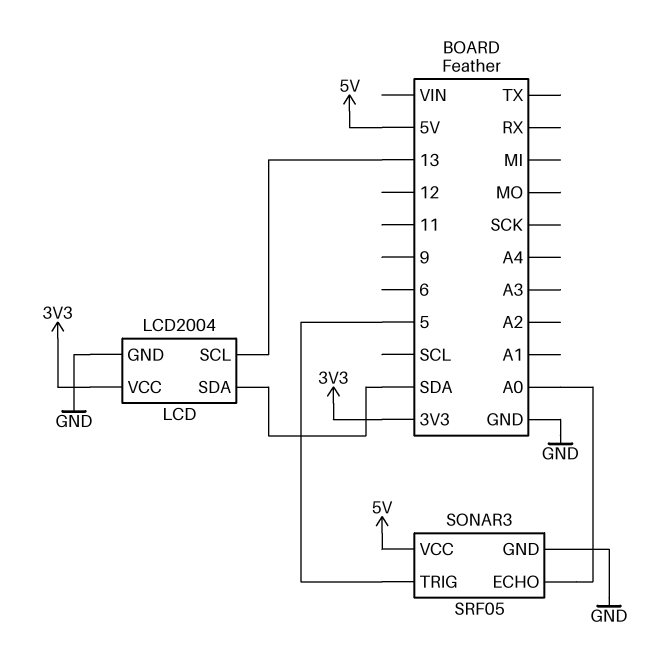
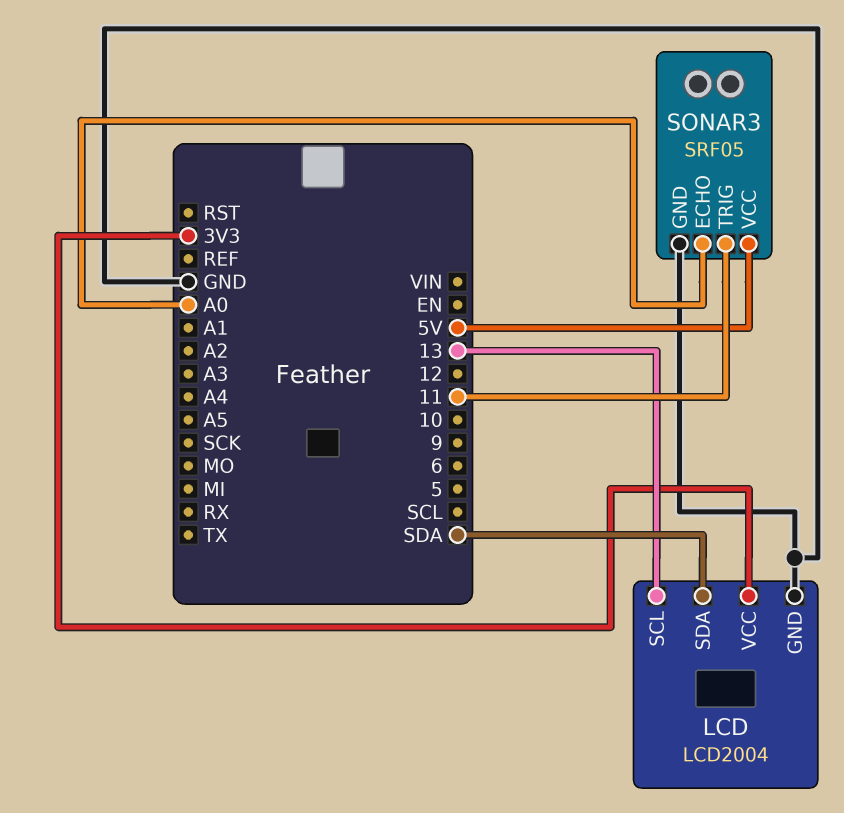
SONAR3 pin TRIG: 5 -> 11

